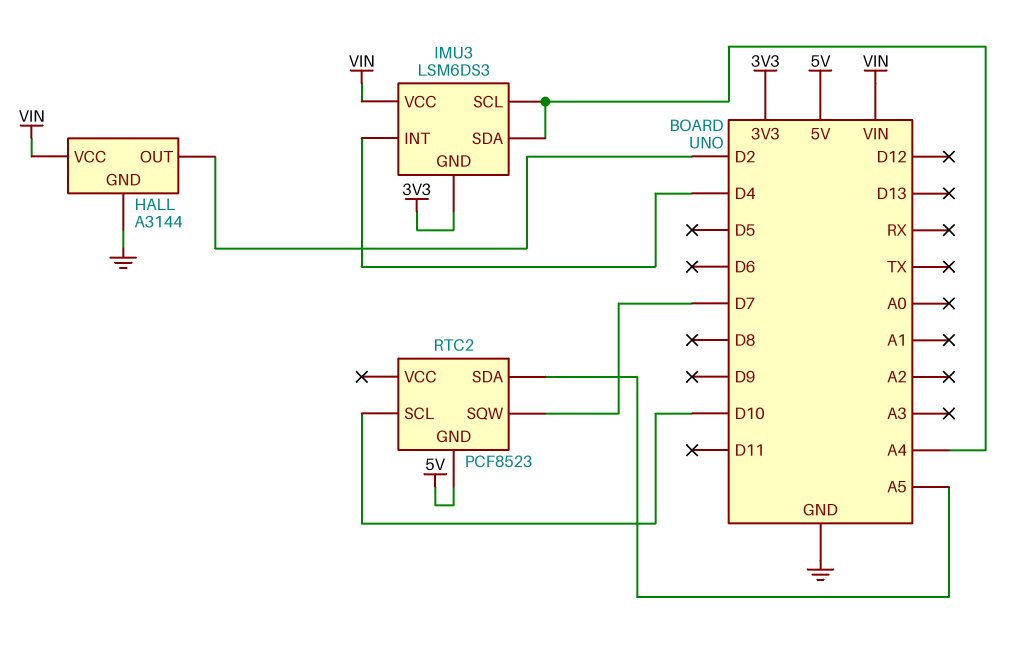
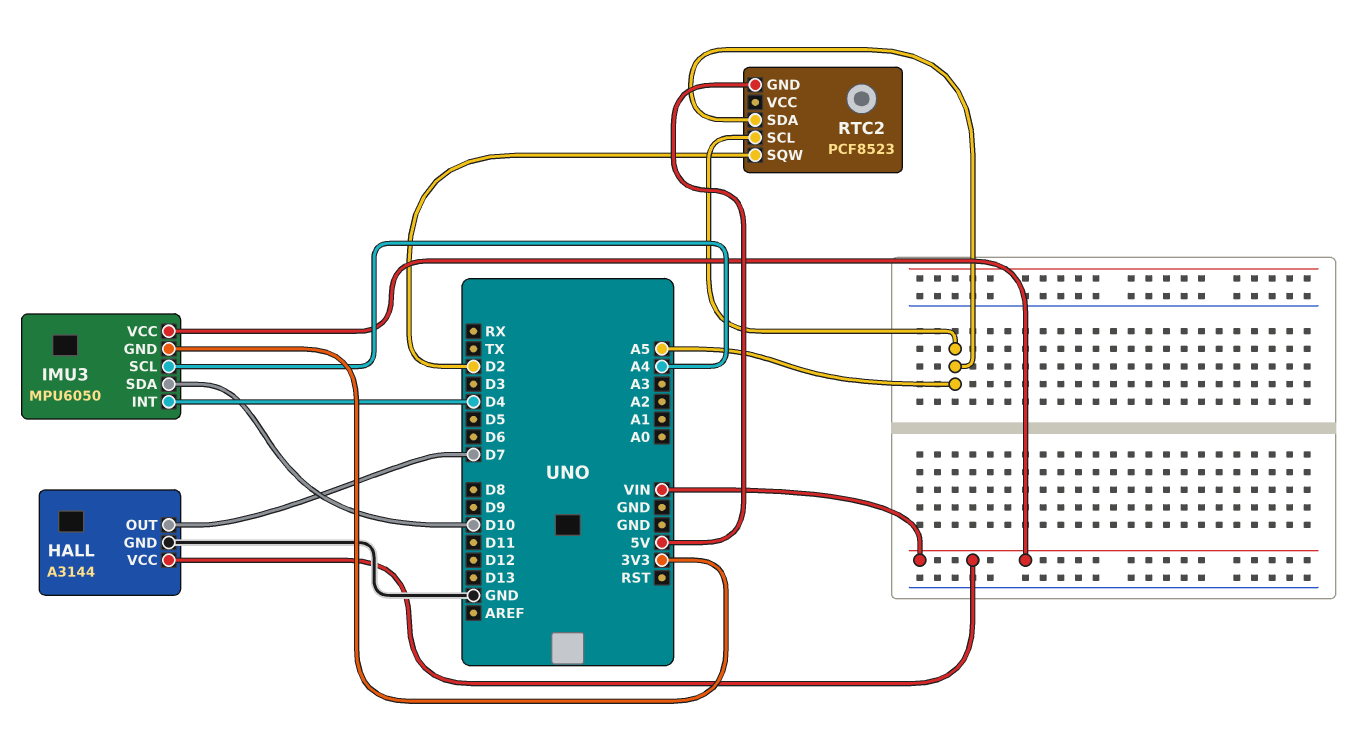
HALL pin OUT: D2 -> D7
IMU3: LSM6DS3 -> MPU6050
IMU3 pin SDA: A4 -> D10
RTC2 pin SCL: D10 -> A5
RTC2 pin SQW: D7 -> D2

